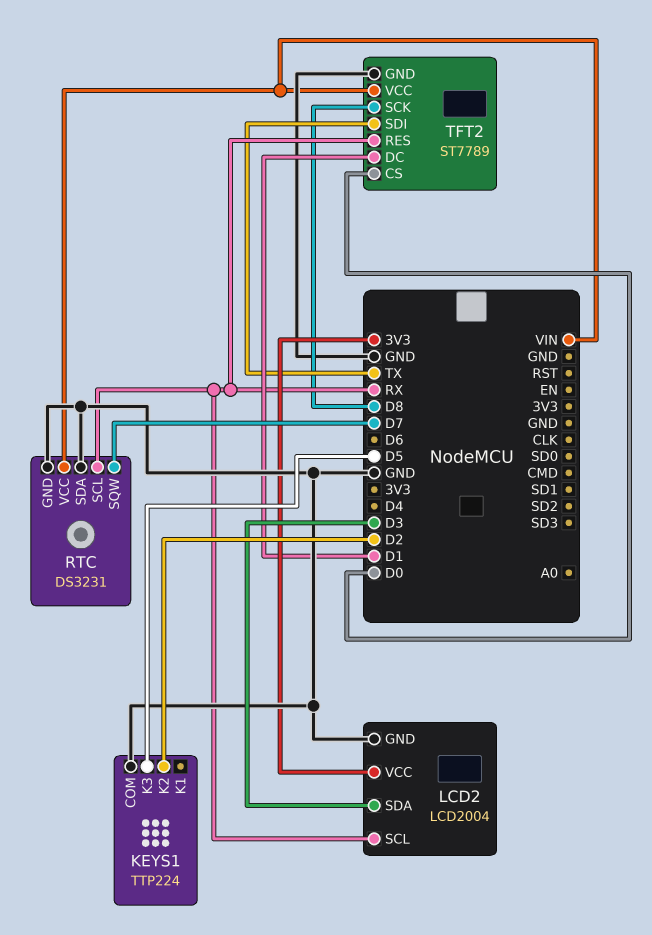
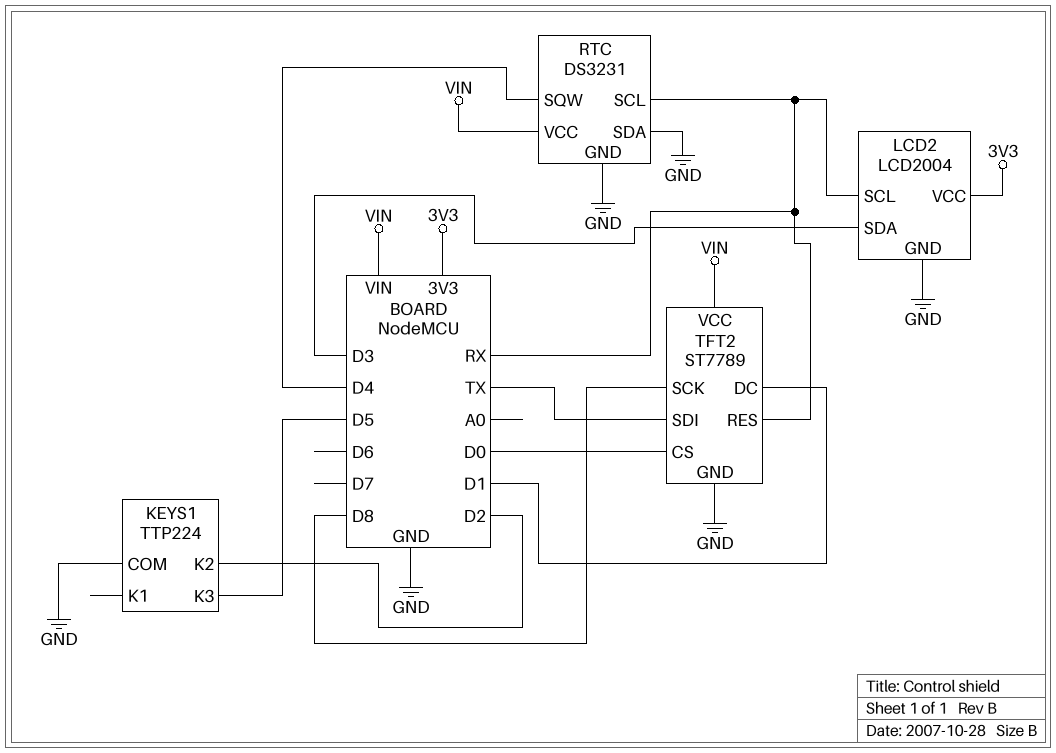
RTC pin SQW: D7 -> D4

